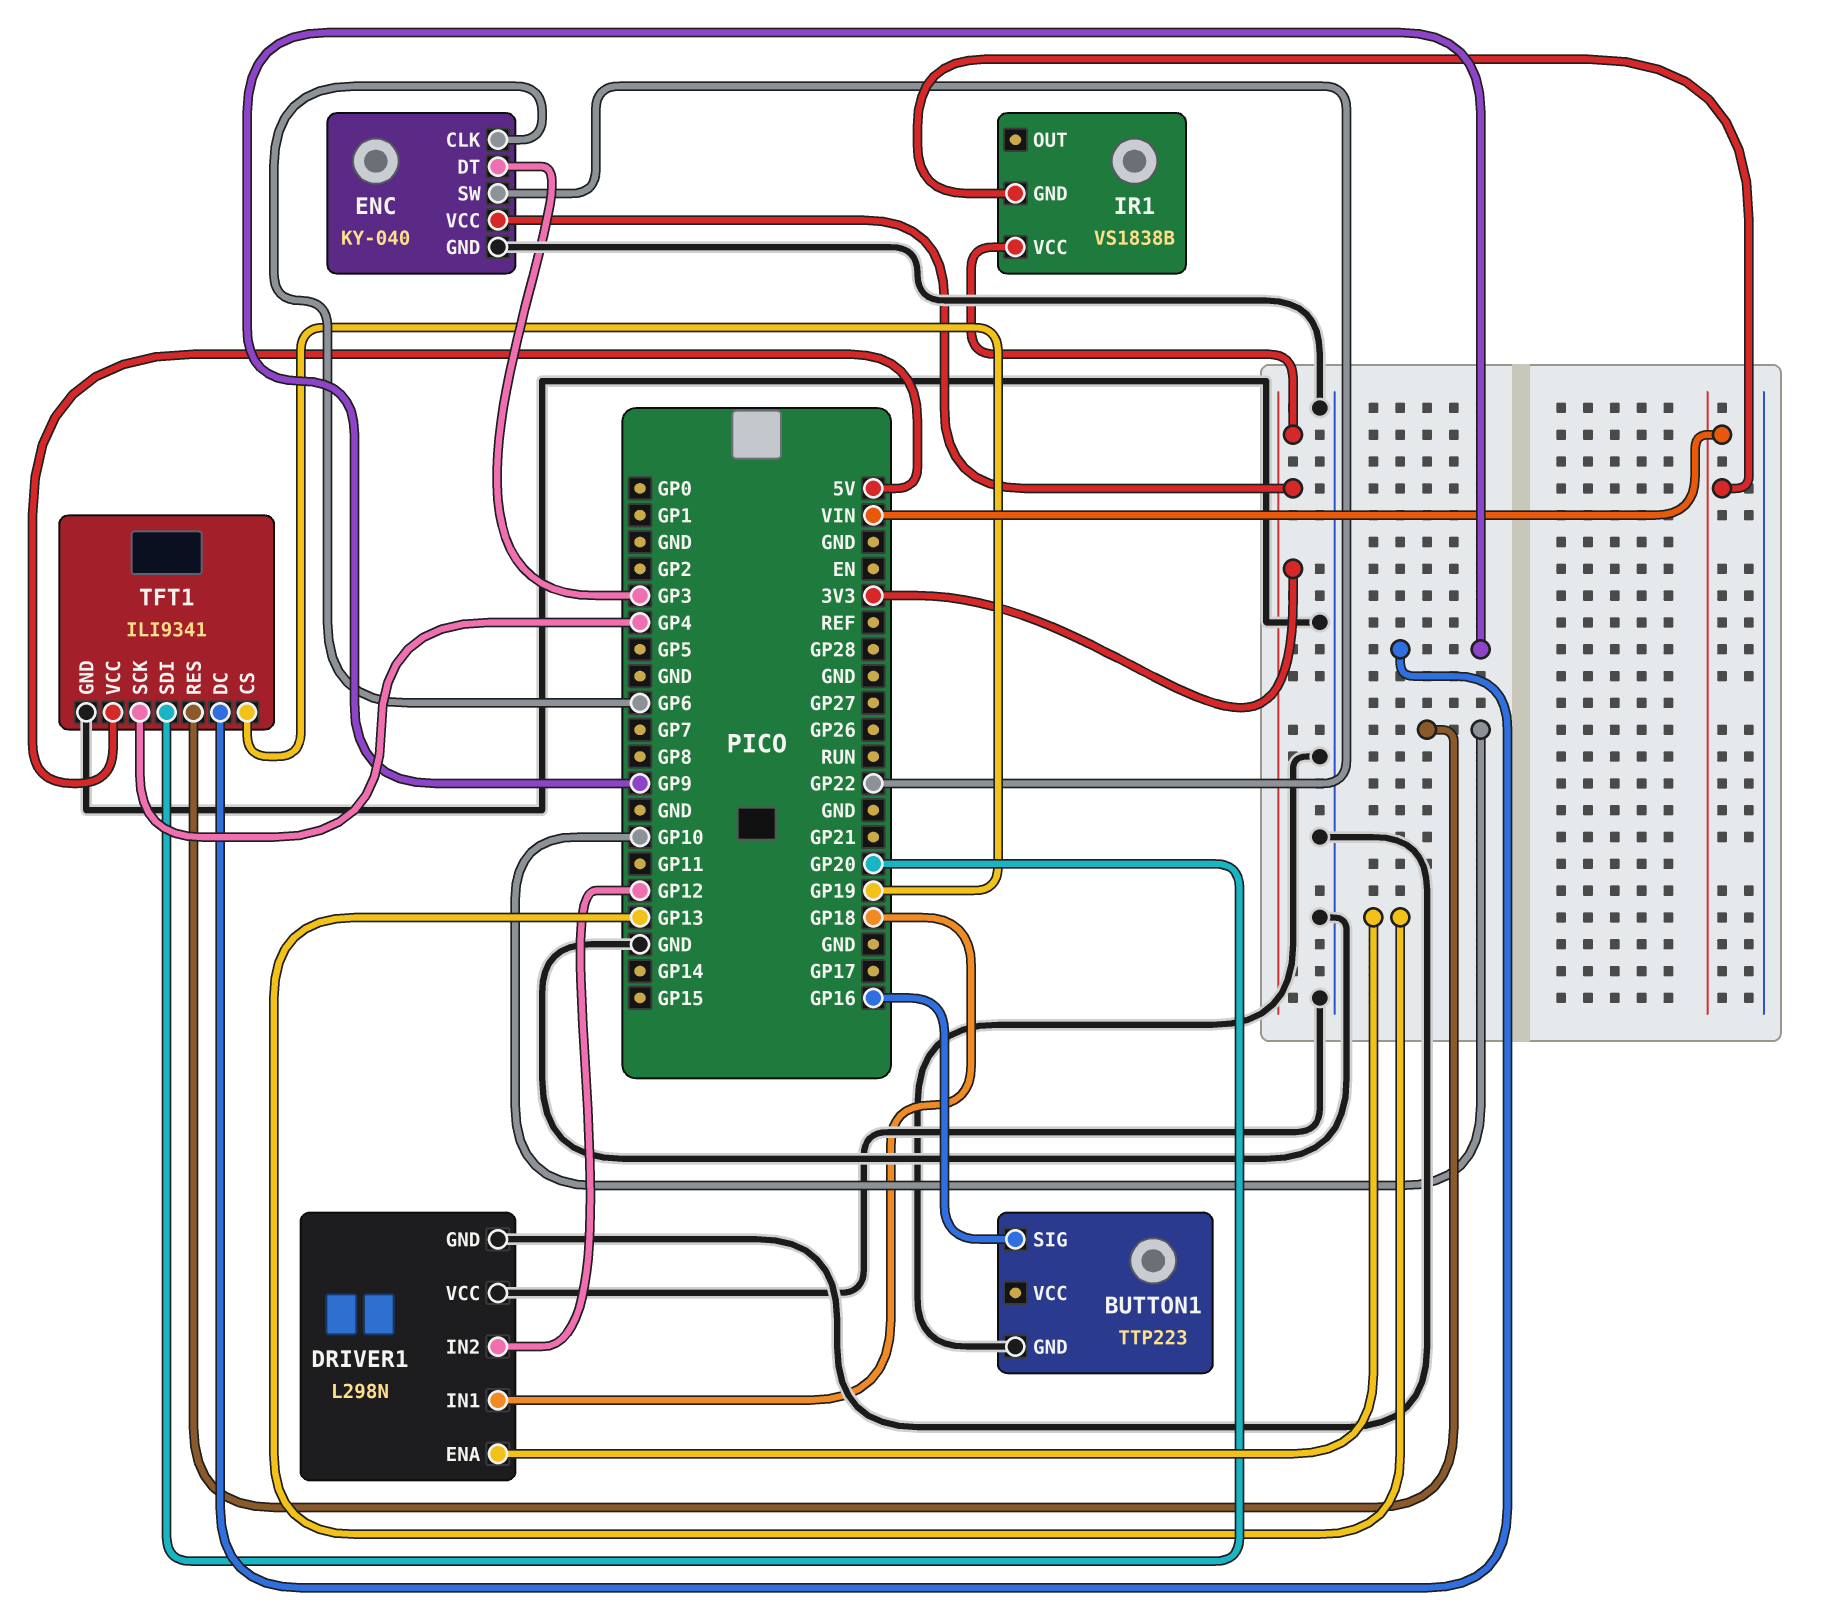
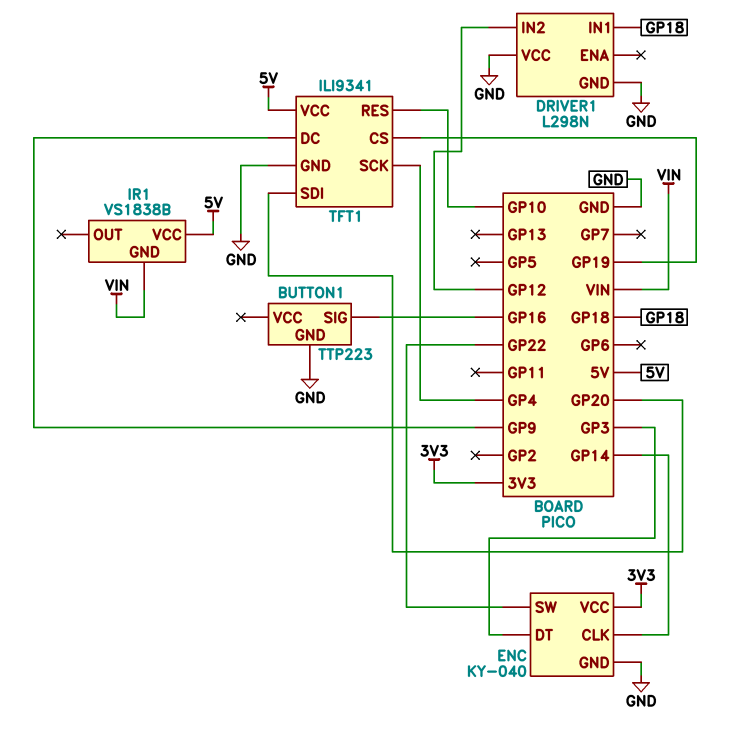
DRIVER1 pin ENA: GP13 -> none
ENC pin CLK: GP6 -> GP14
IR1 pin VCC: 3V3 -> 5V

